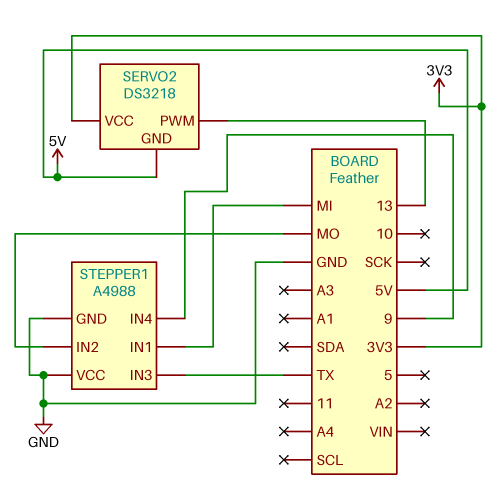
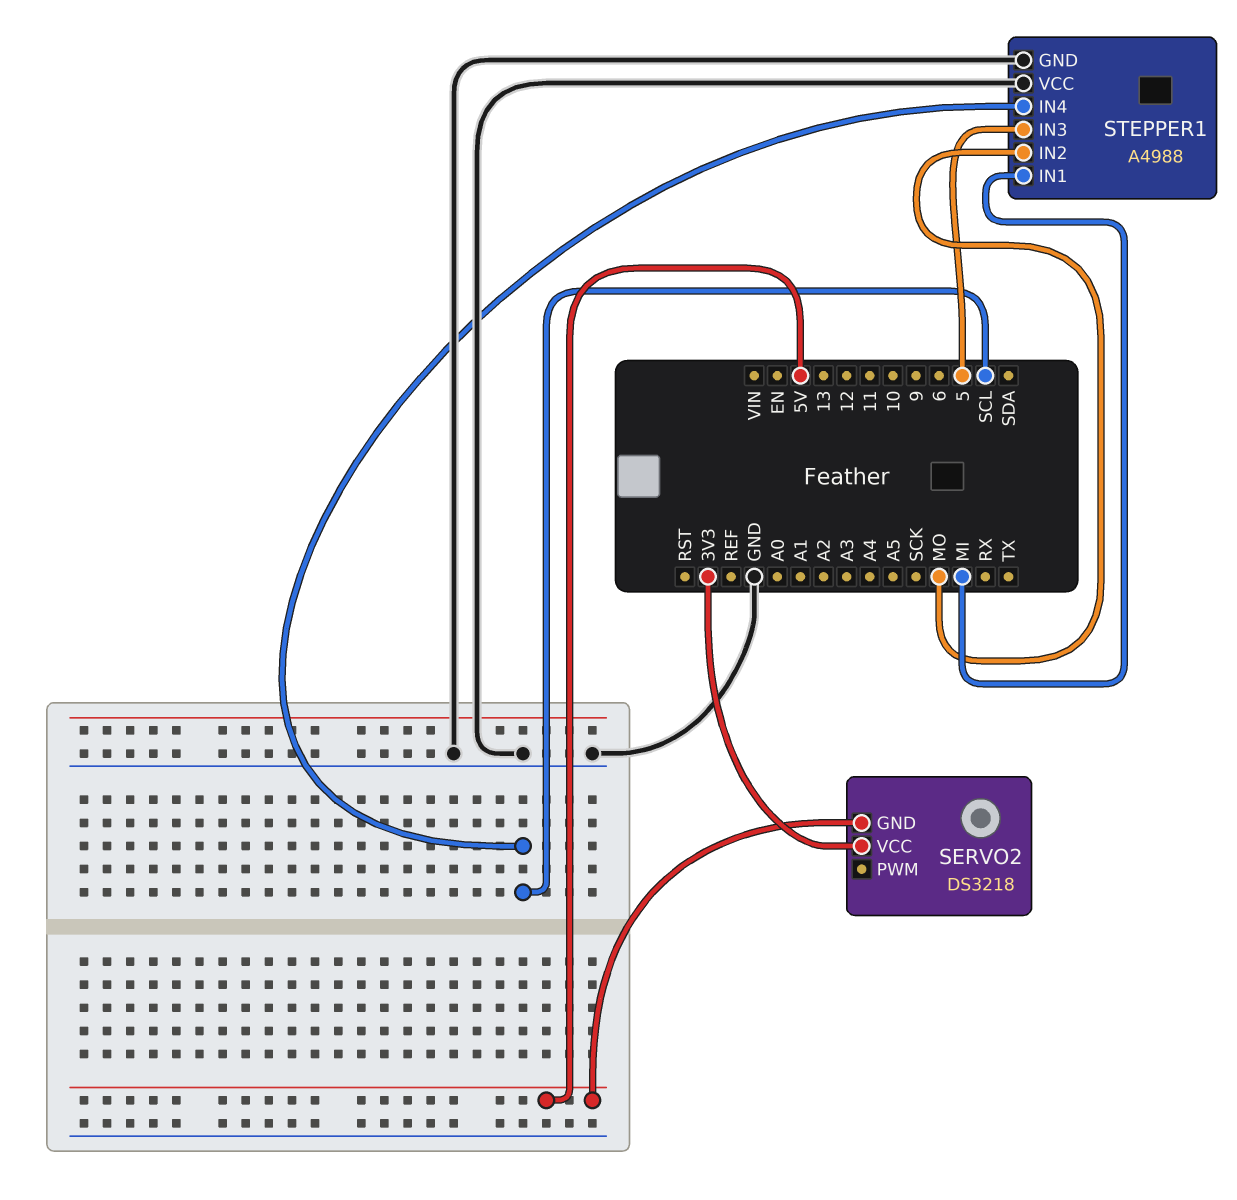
SERVO2 pin PWM: 13 -> none
STEPPER1 pin IN3: TX -> 5
STEPPER1 pin IN4: 9 -> SCL

